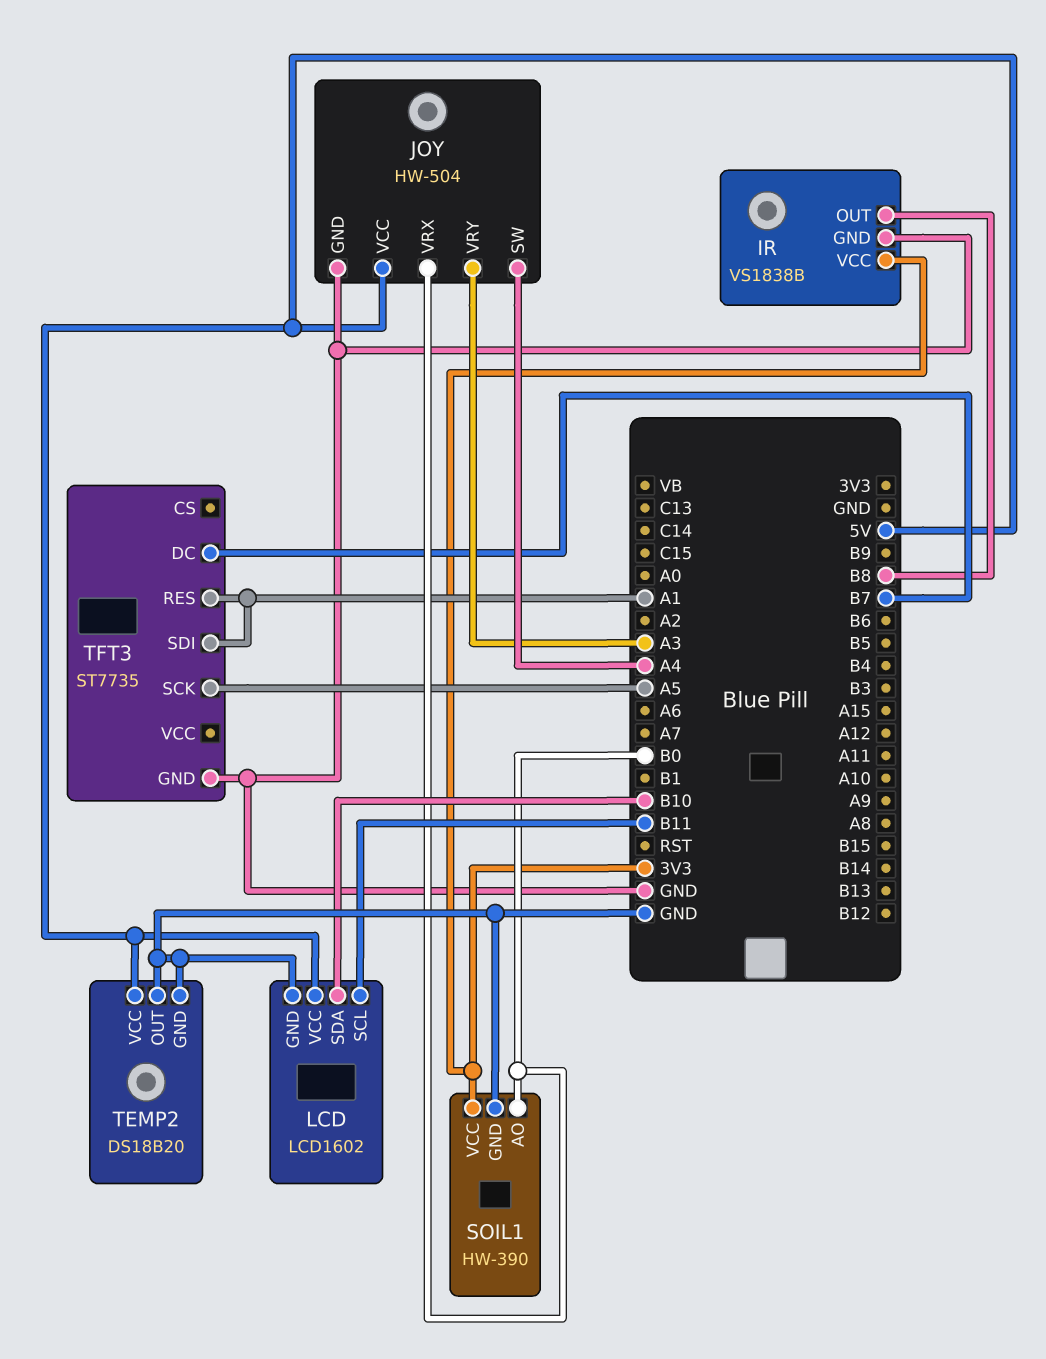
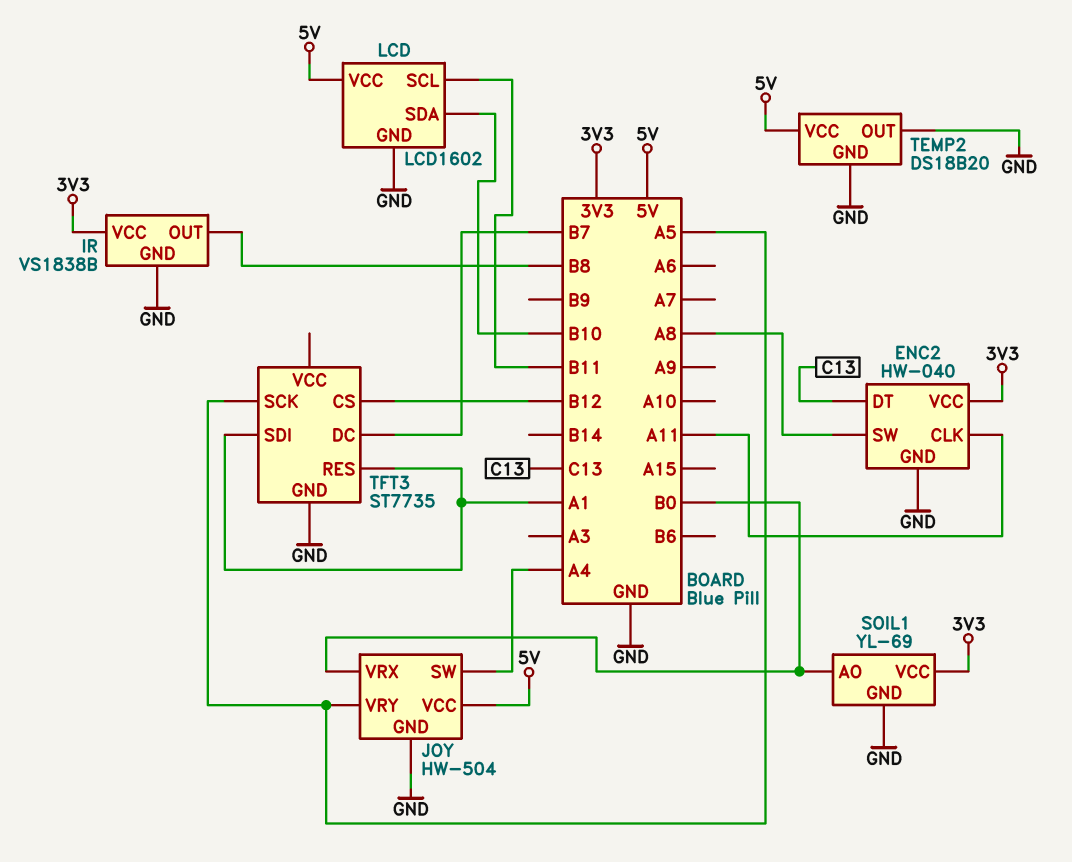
ENC2: none -> HW-040
ENC2 pin CLK: none -> A11
ENC2 pin DT: none -> C13
ENC2 pin GND: none -> GND
ENC2 pin SW: none -> A8
ENC2 pin VCC: none -> 3V3
JOY pin VRY: A3 -> A5
SOIL1: HW-390 -> YL-69
TFT3 pin CS: none -> B12

